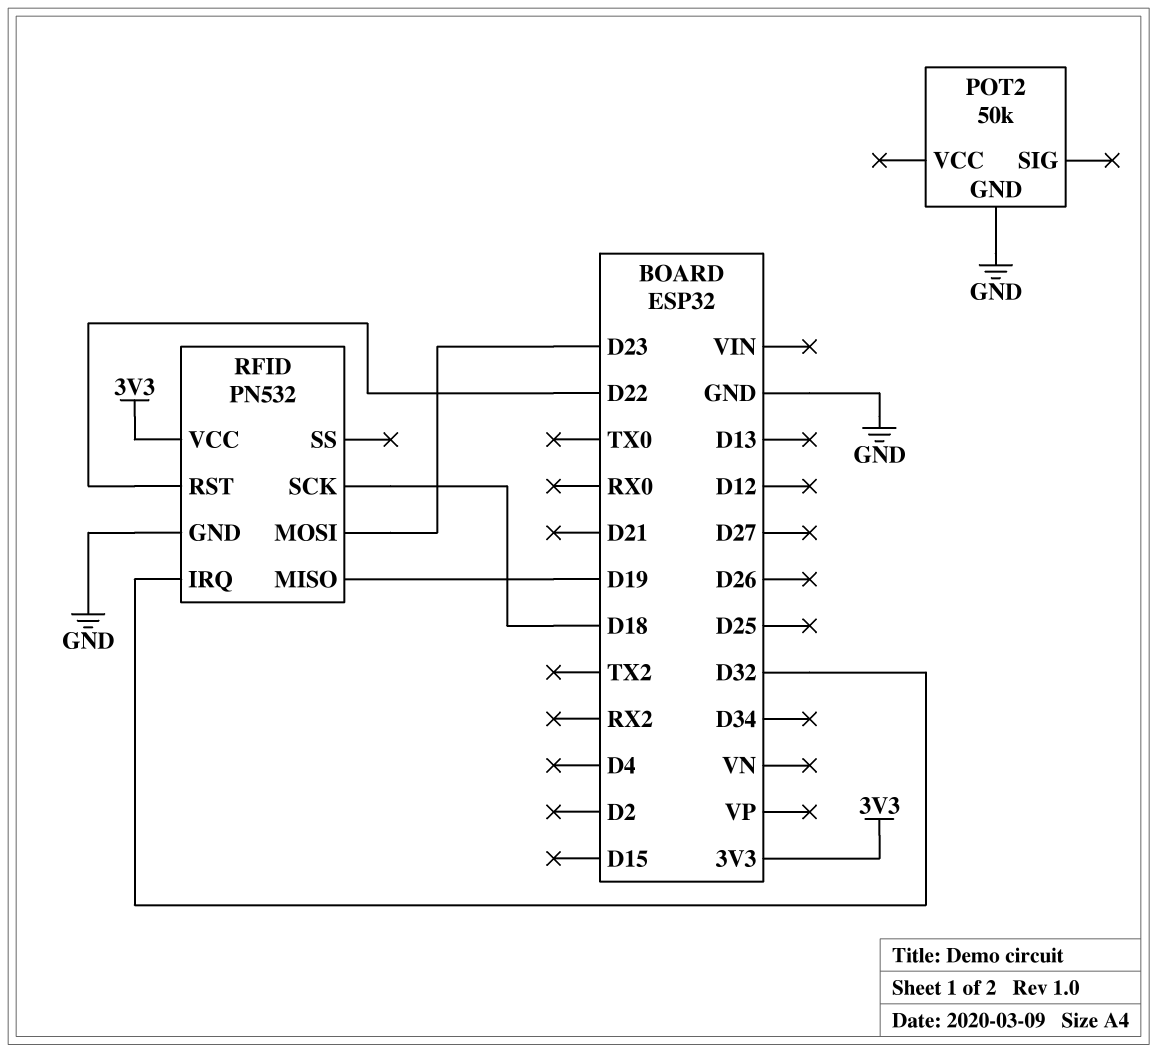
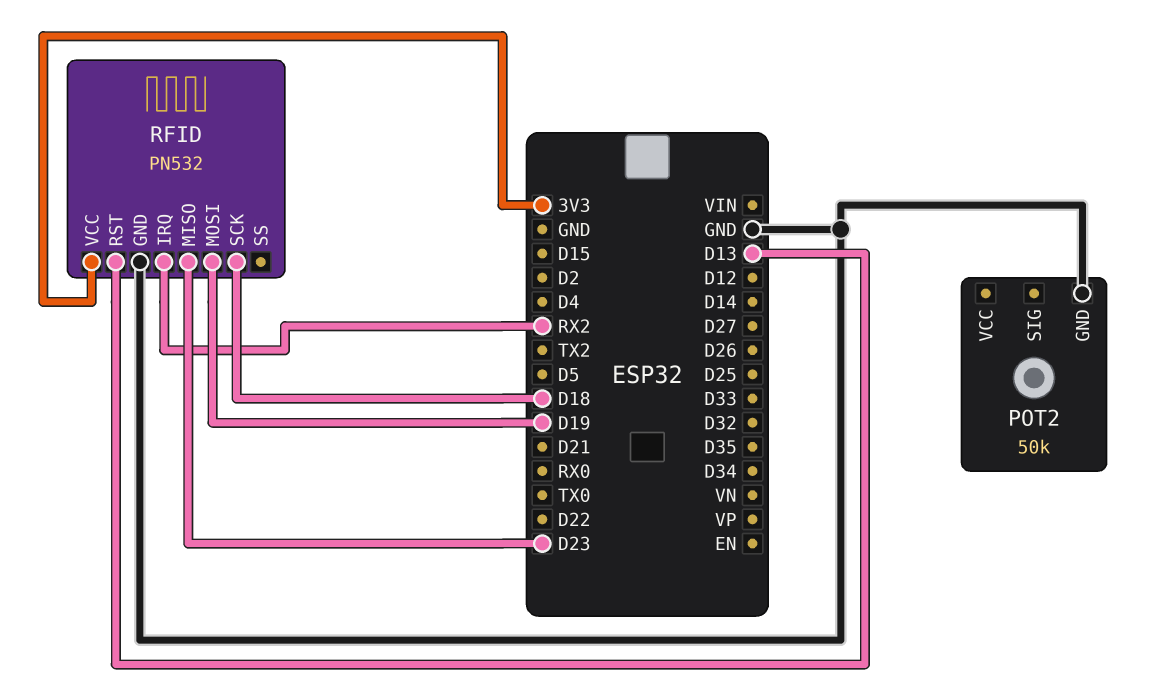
RFID pin IRQ: D32 -> RX2
RFID pin MISO: D19 -> D23
RFID pin MOSI: D23 -> D19
RFID pin RST: D22 -> D13

